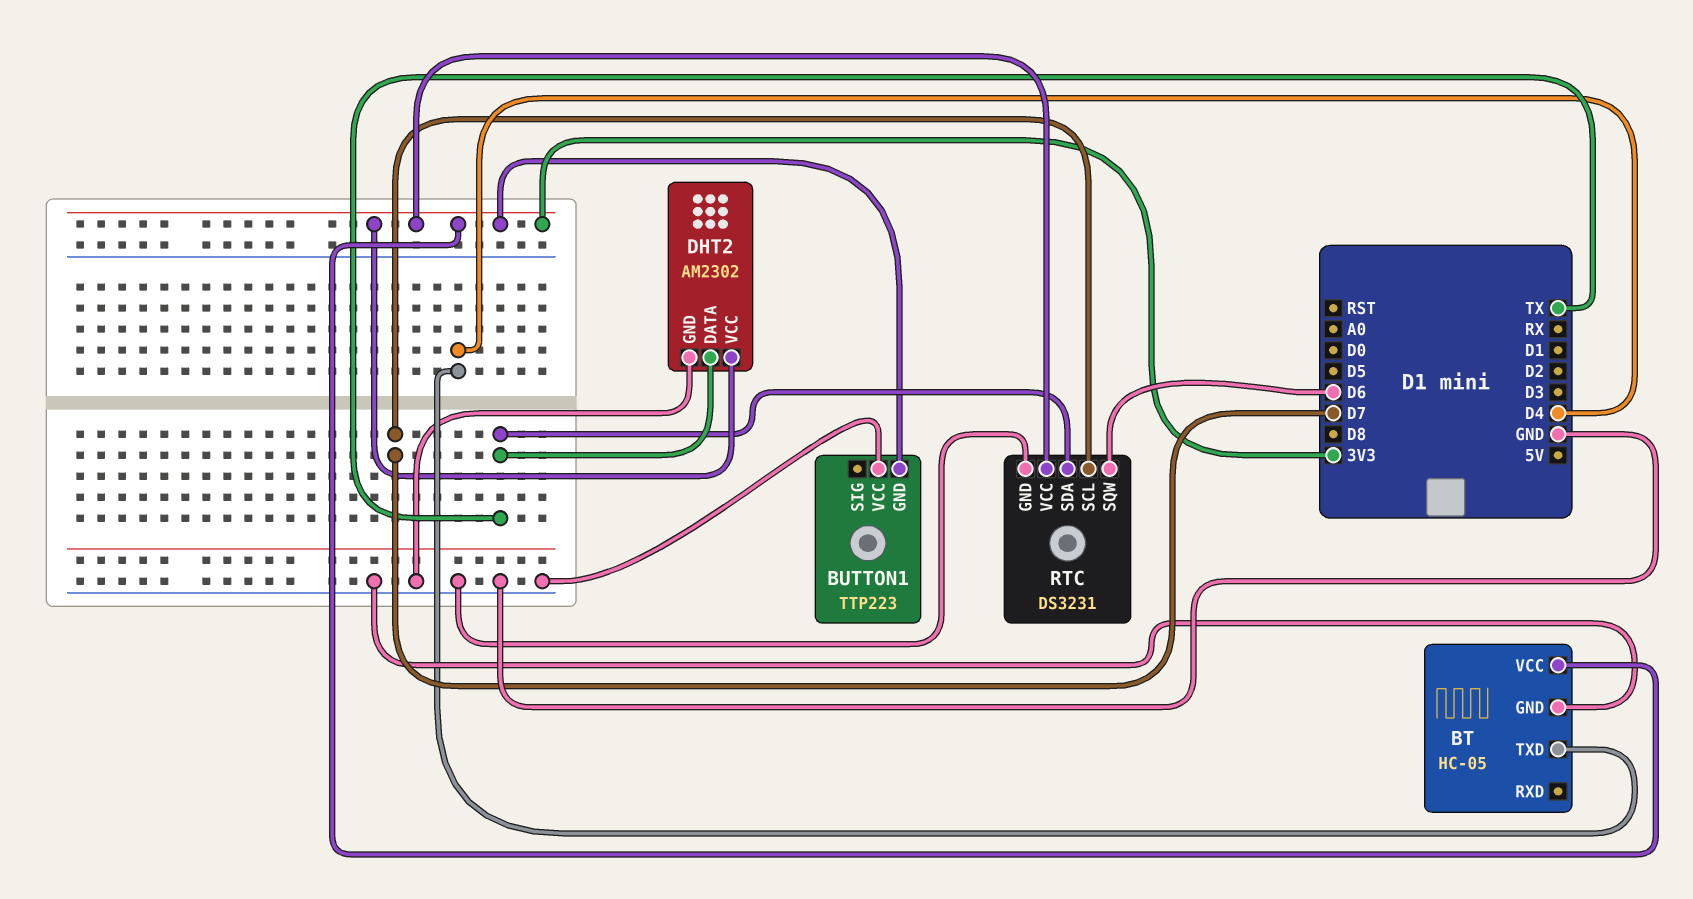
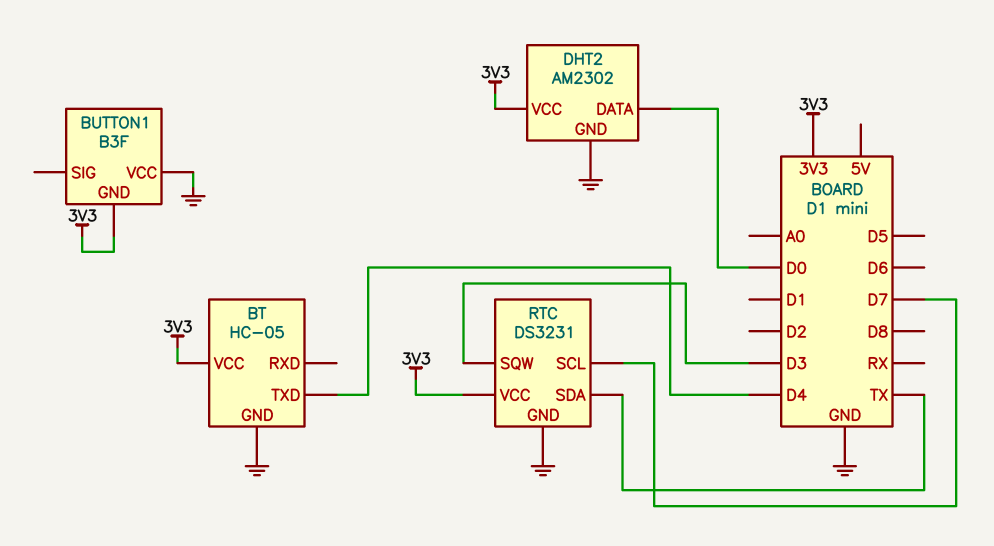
BUTTON1: TTP223 -> B3F
DHT2 pin DATA: TX -> D0
RTC pin SQW: D6 -> D3

